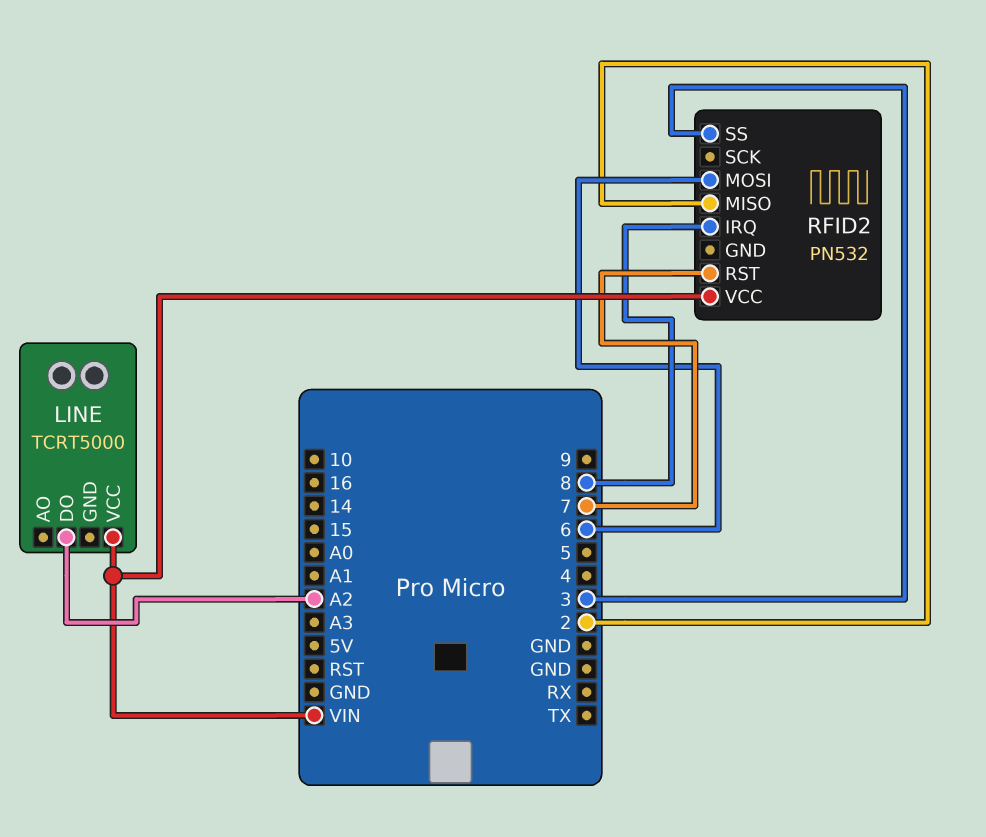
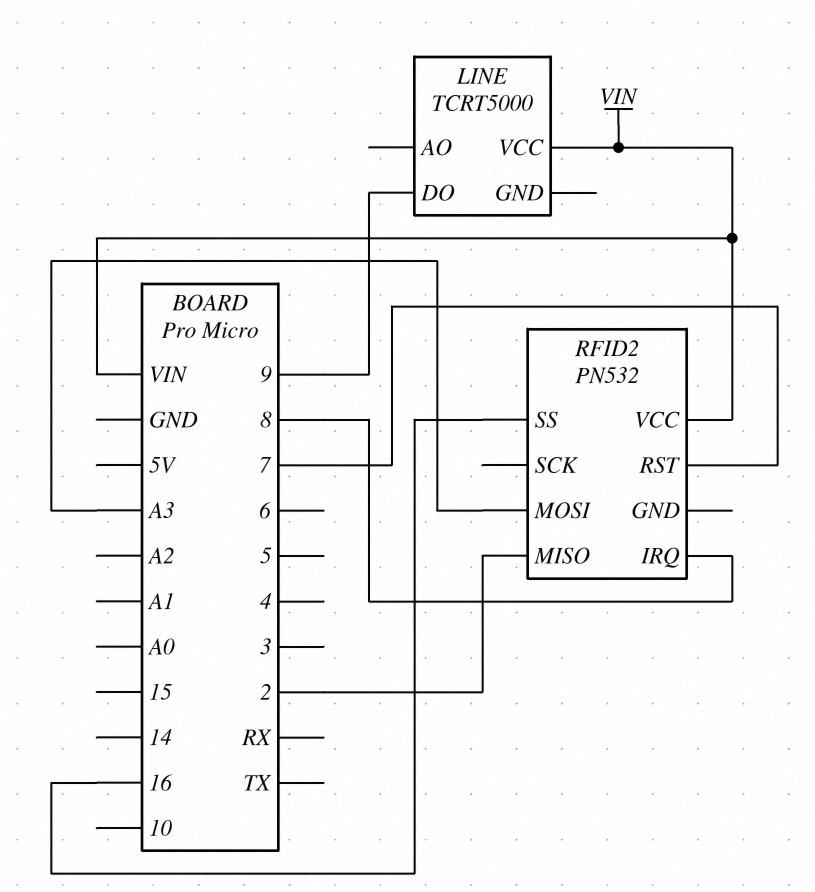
LINE pin DO: A2 -> 9
RFID2 pin MOSI: 6 -> A3
RFID2 pin SS: 3 -> 16

